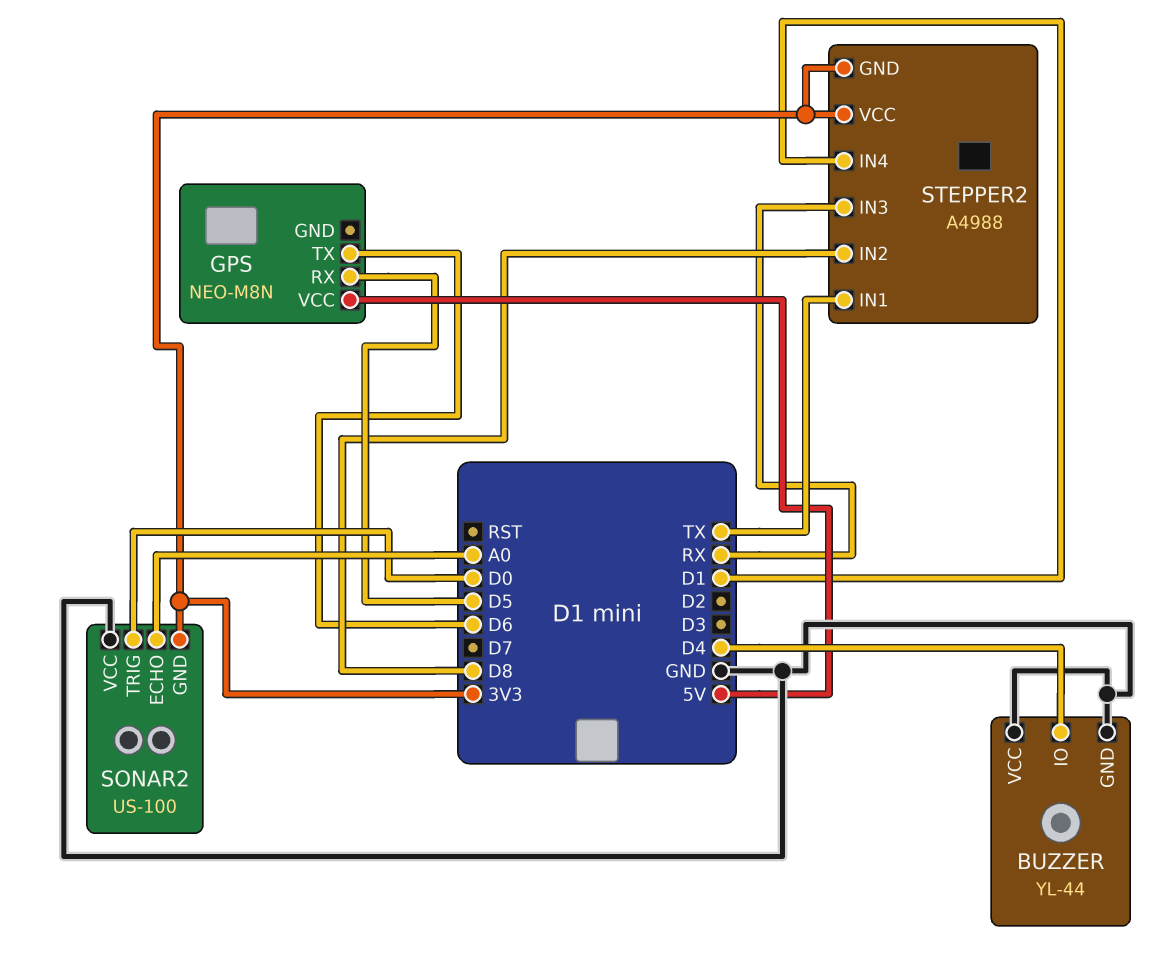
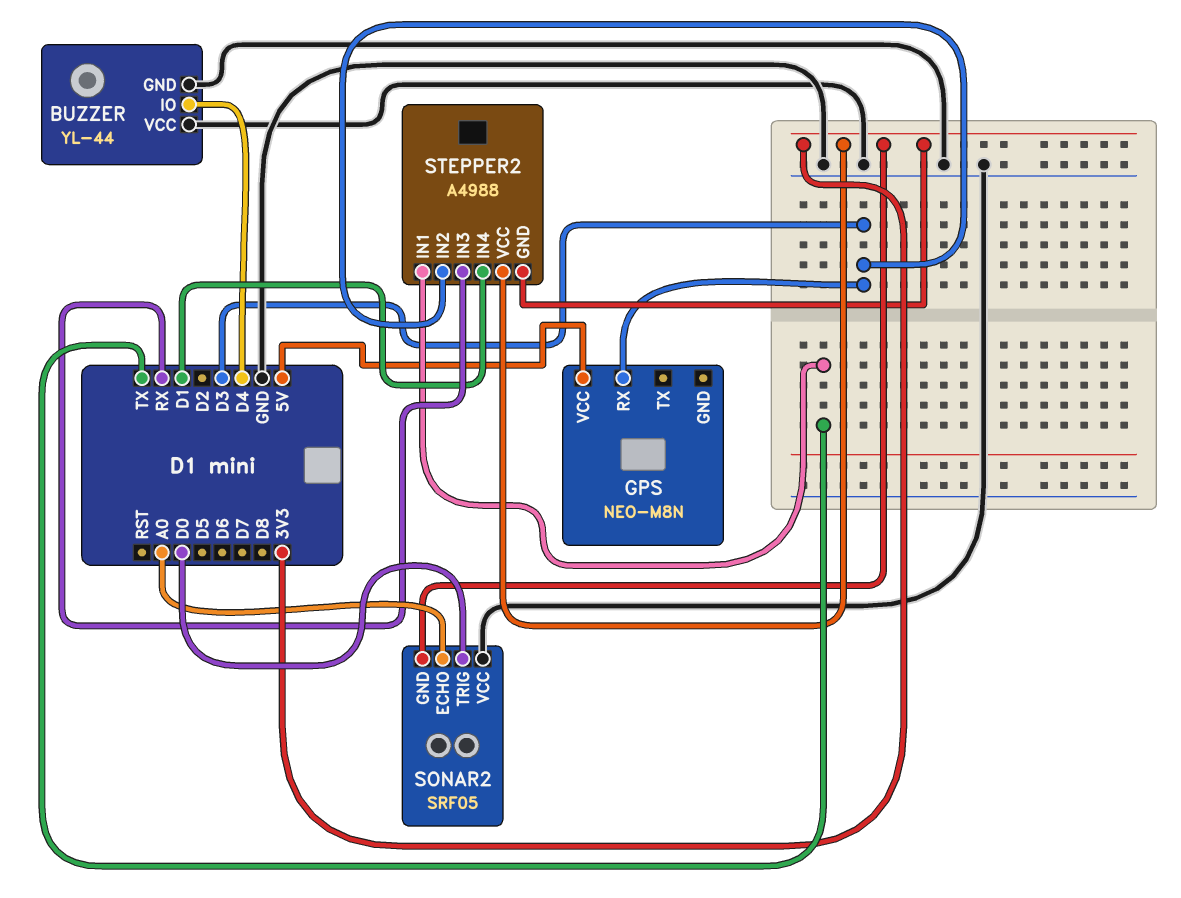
GPS pin RX: D5 -> D3
GPS pin TX: D6 -> none
SONAR2: US-100 -> SRF05
STEPPER2 pin IN2: D8 -> D3

